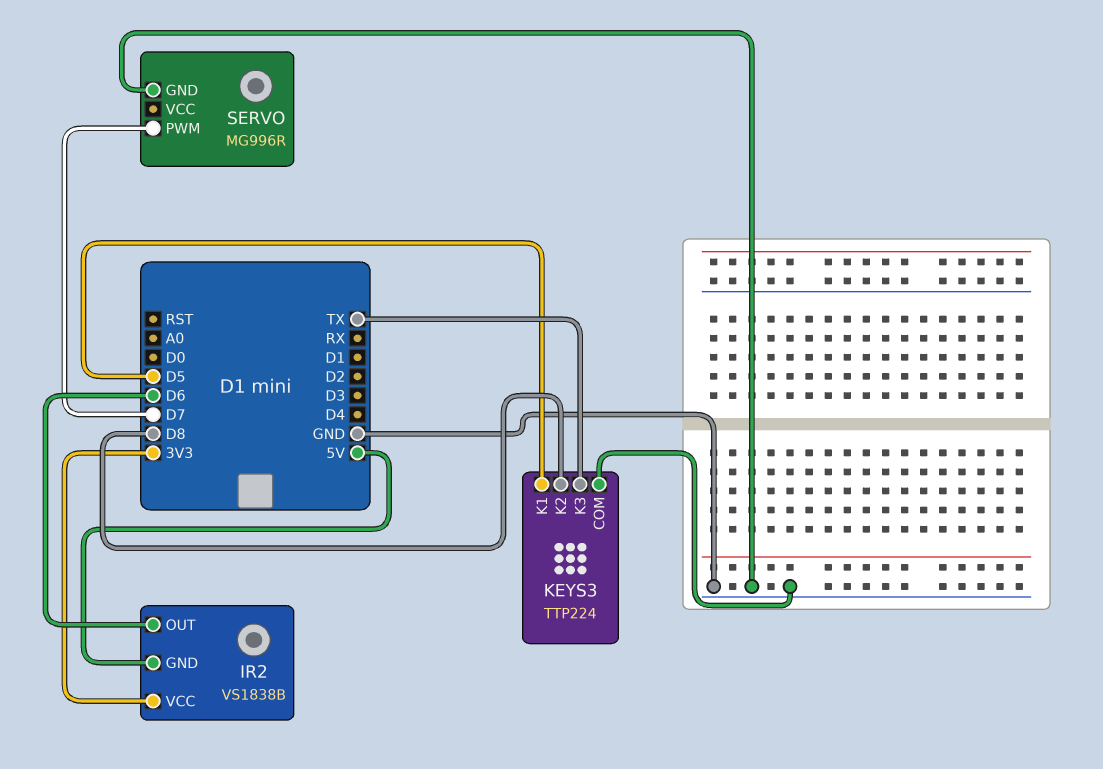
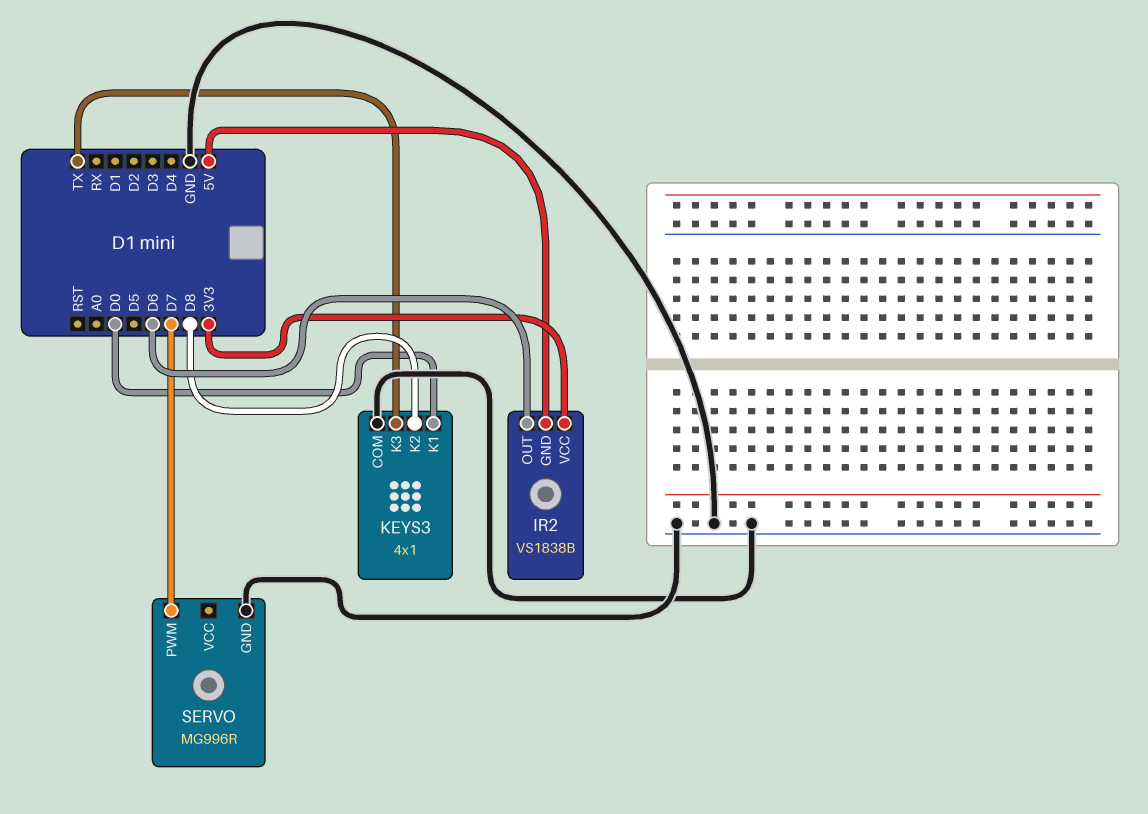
KEYS3: TTP224 -> 4x1
KEYS3 pin K1: D5 -> D0

